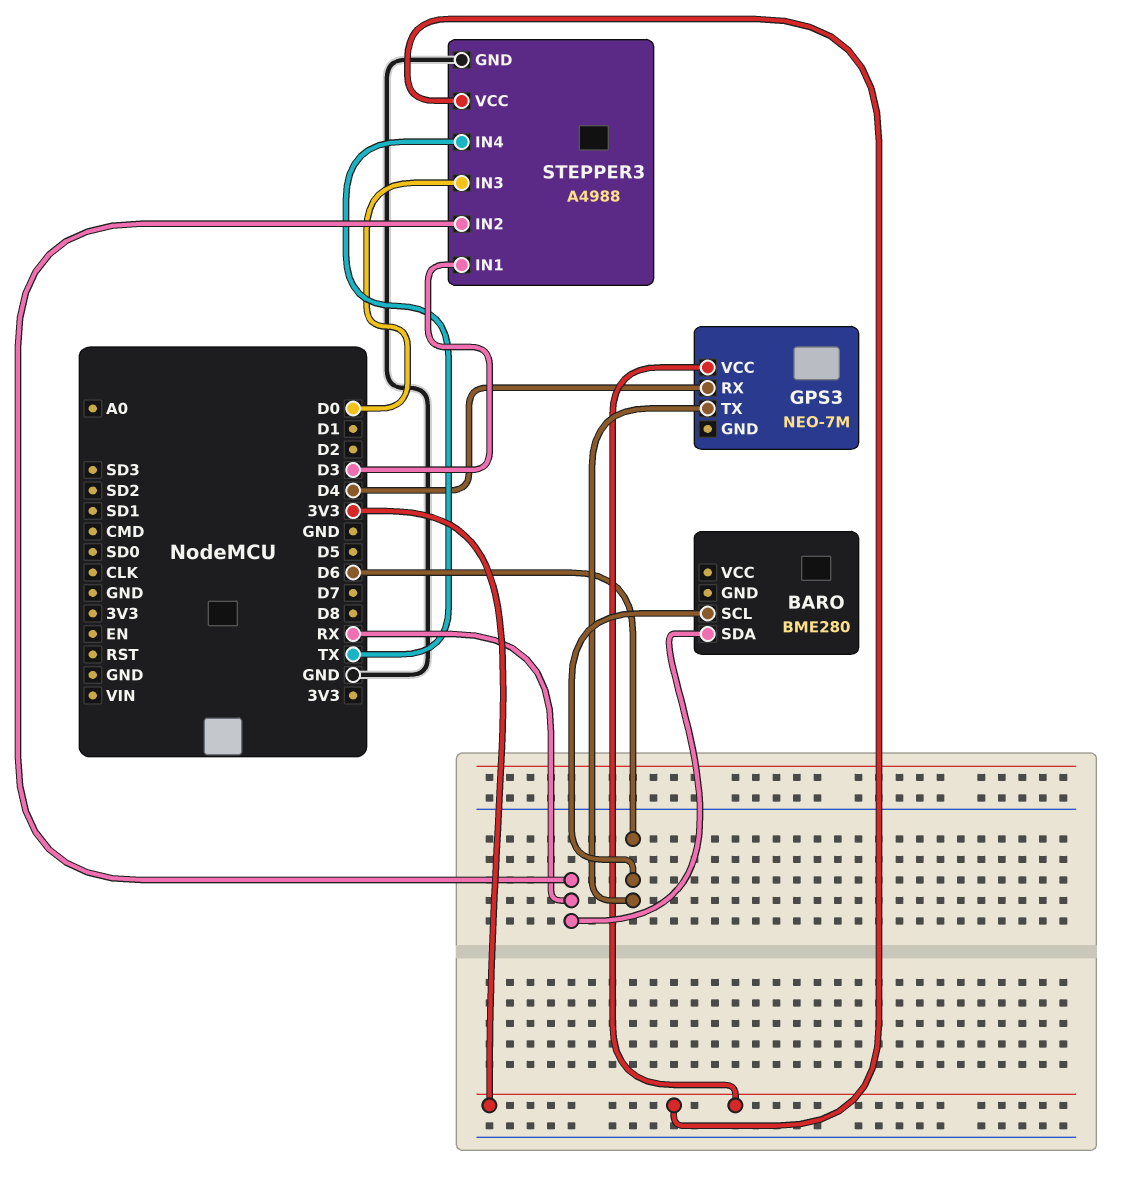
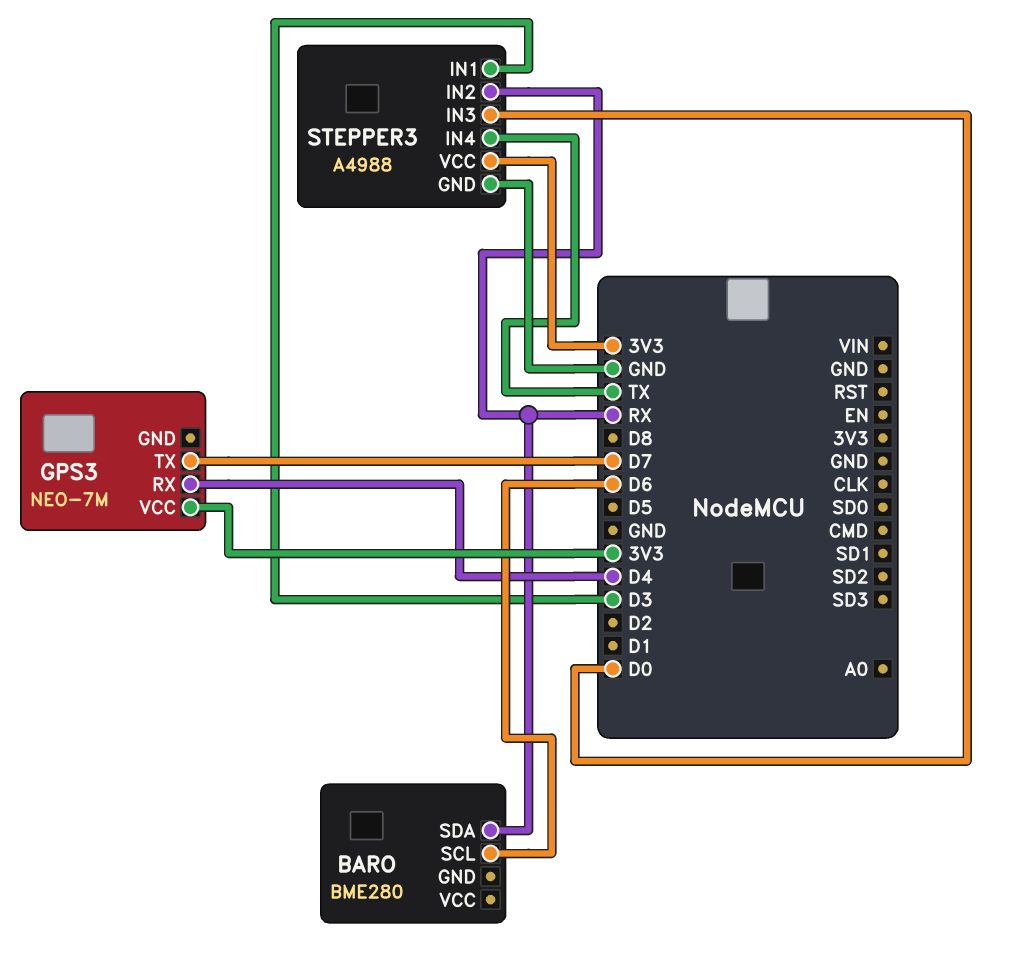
GPS3 pin TX: D6 -> D7

